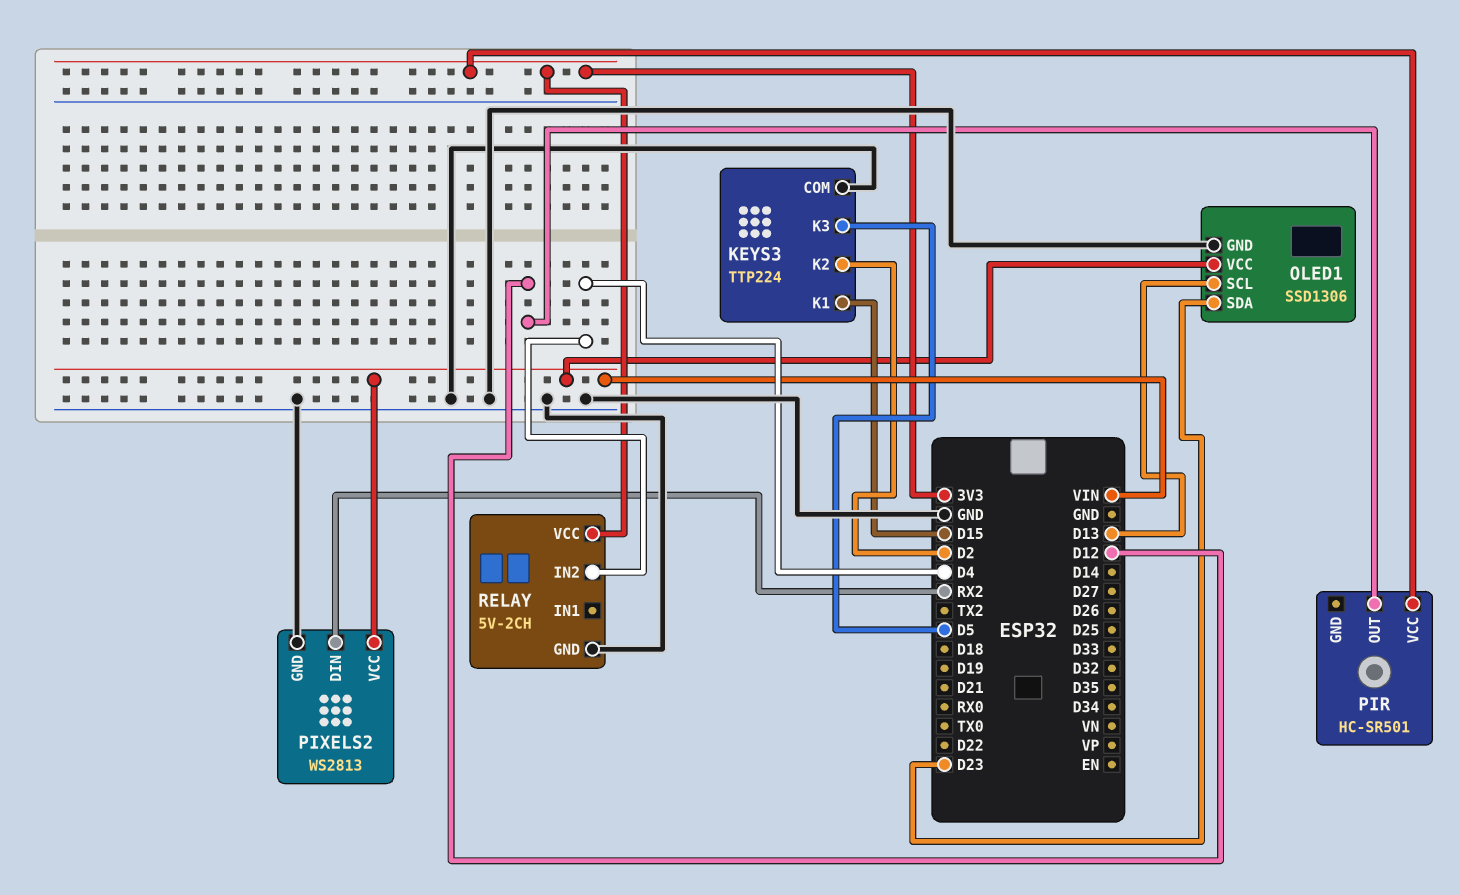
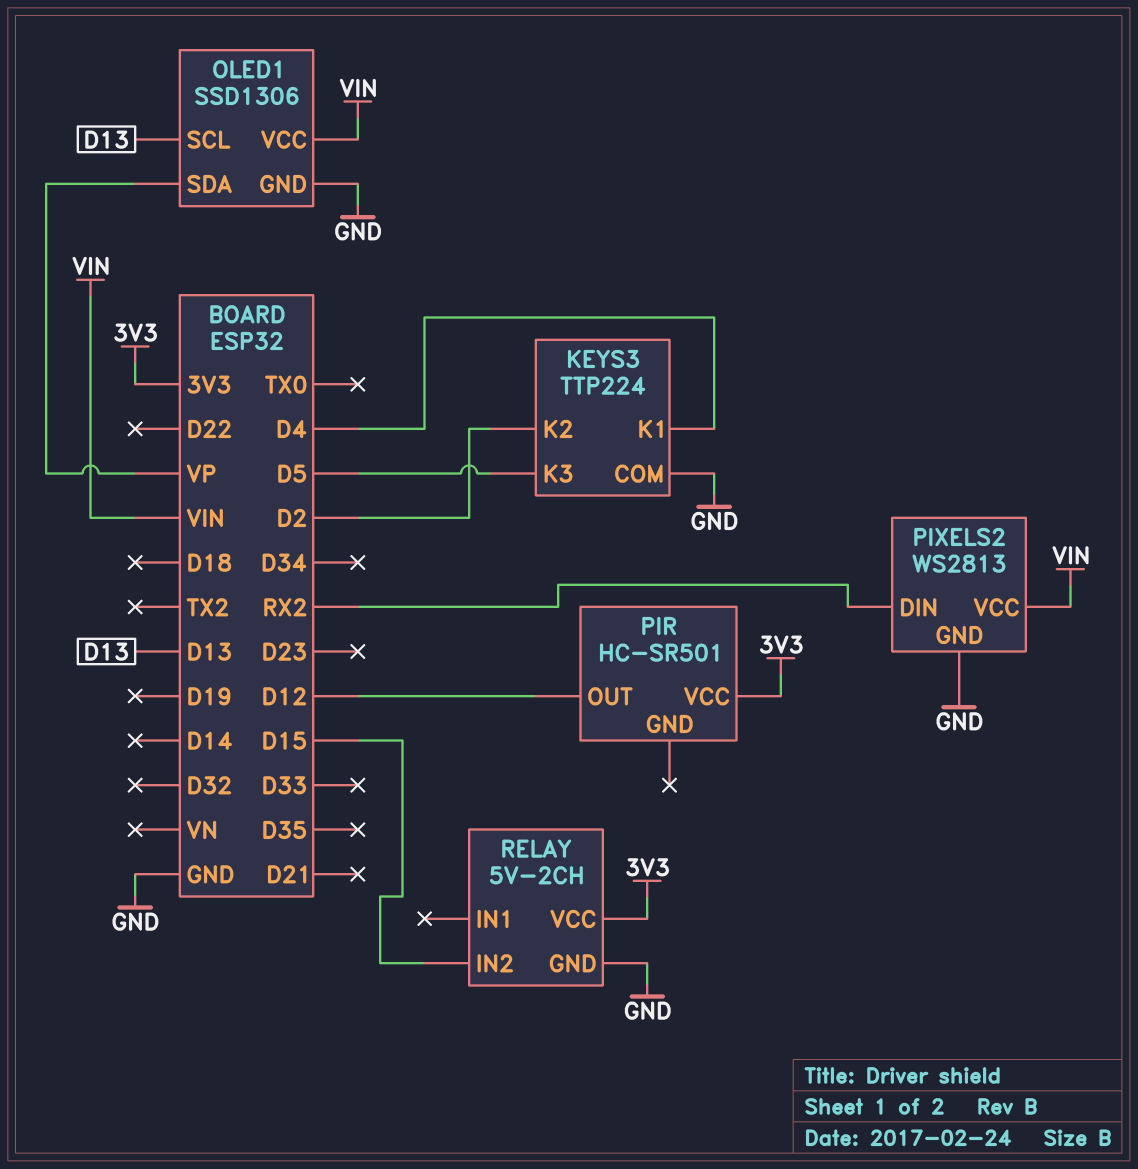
KEYS3 pin K1: D15 -> D4
OLED1 pin SDA: D23 -> VP
RELAY pin IN2: D4 -> D15

